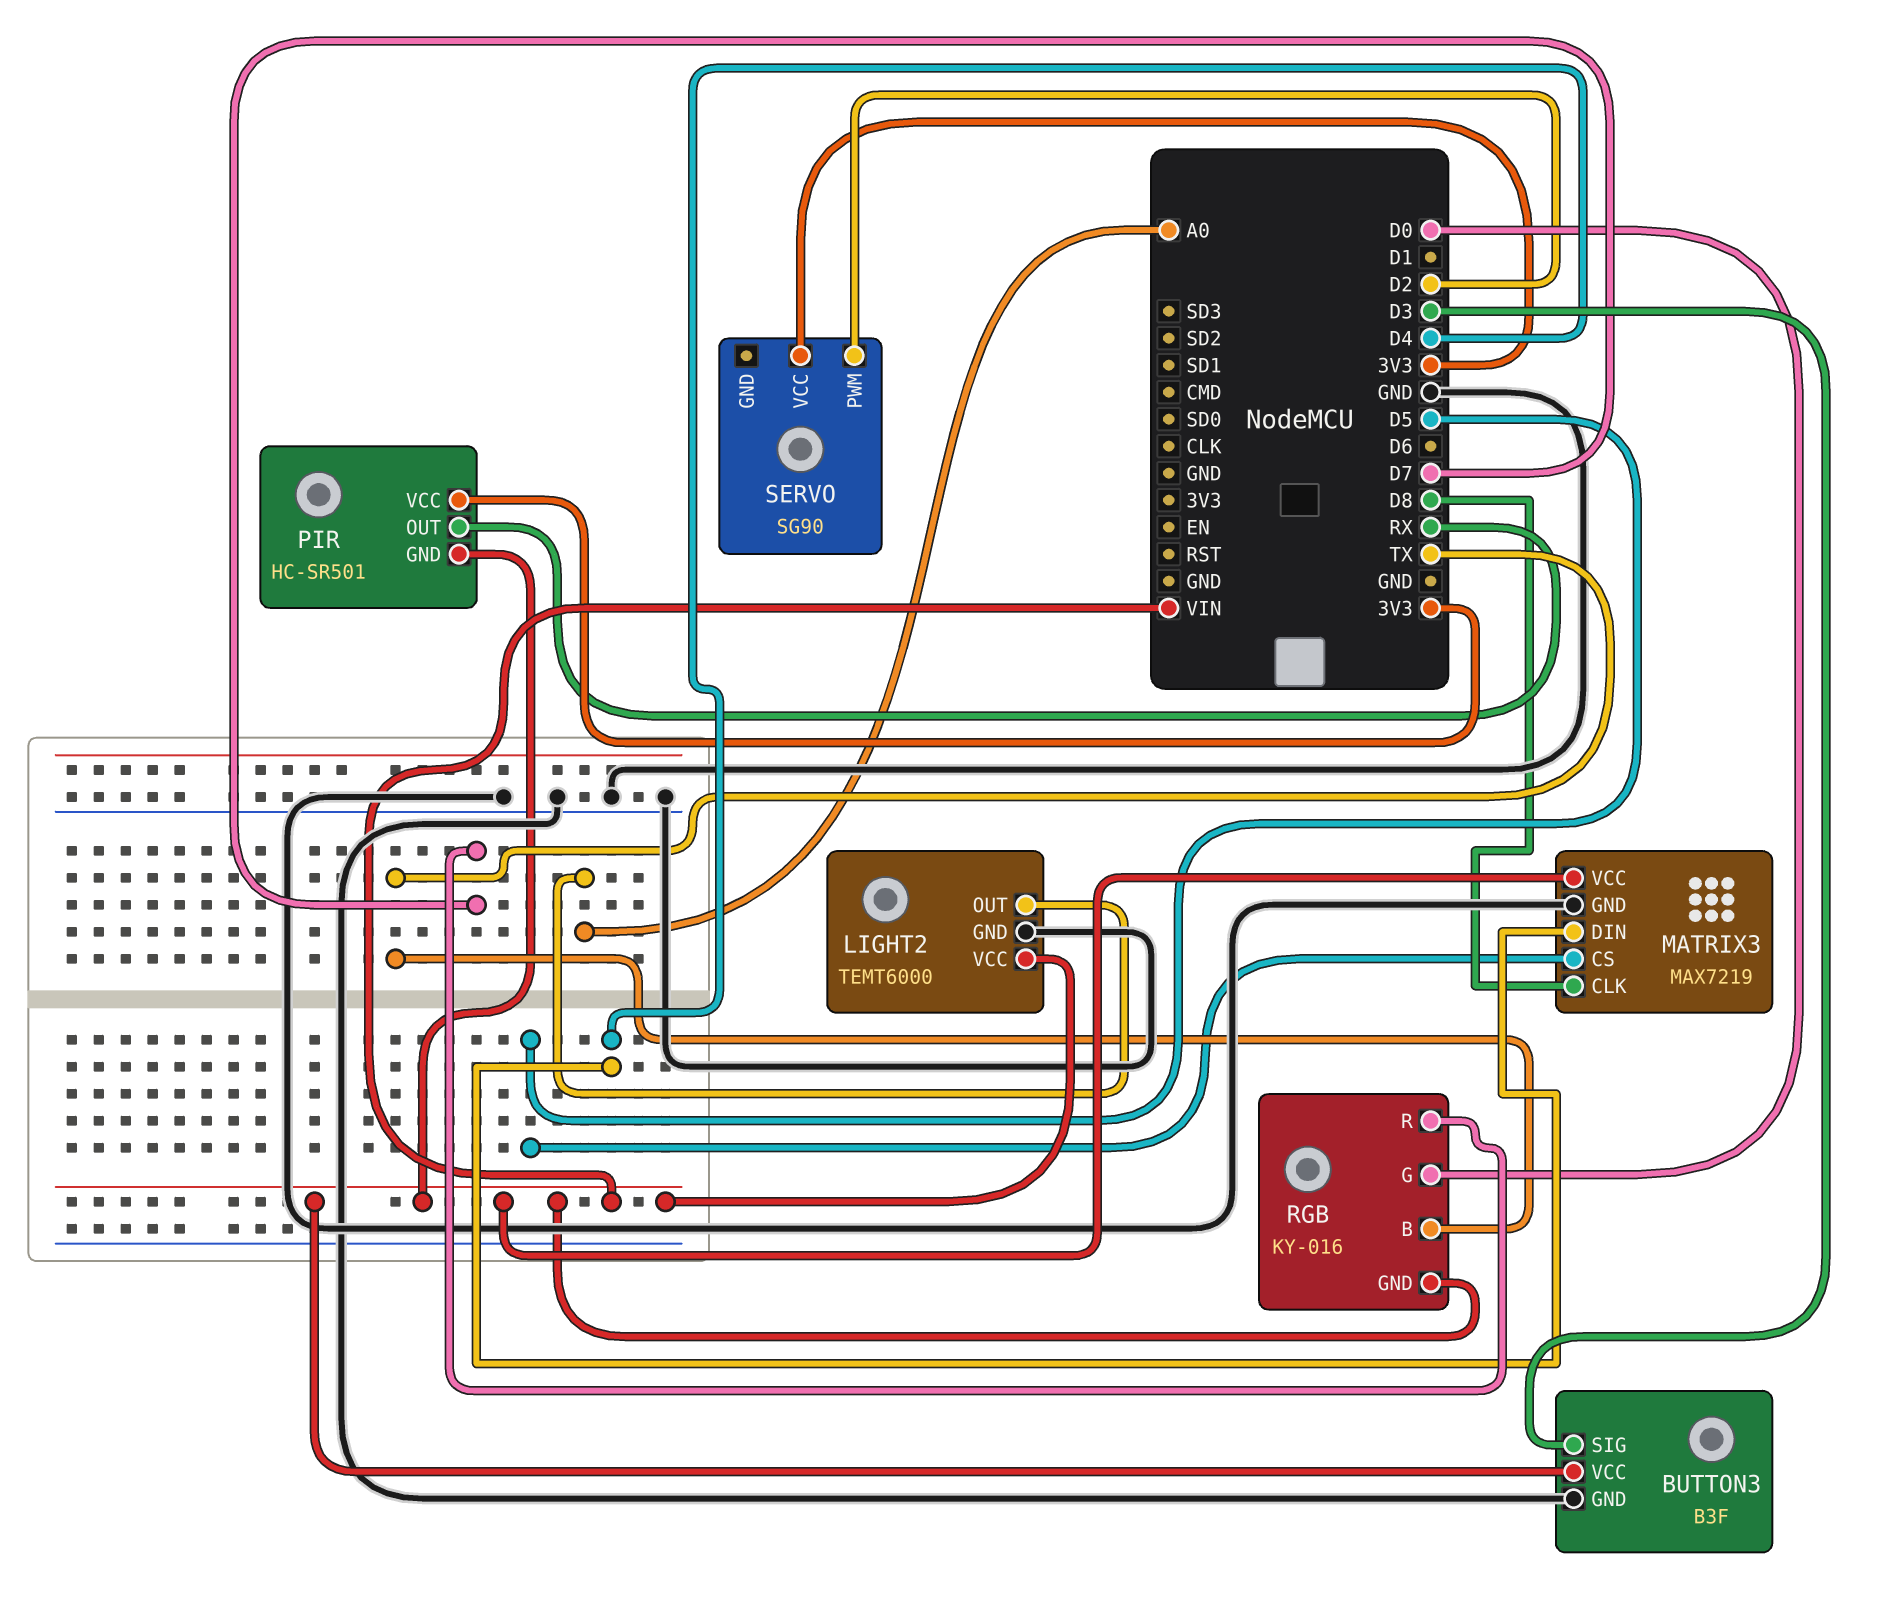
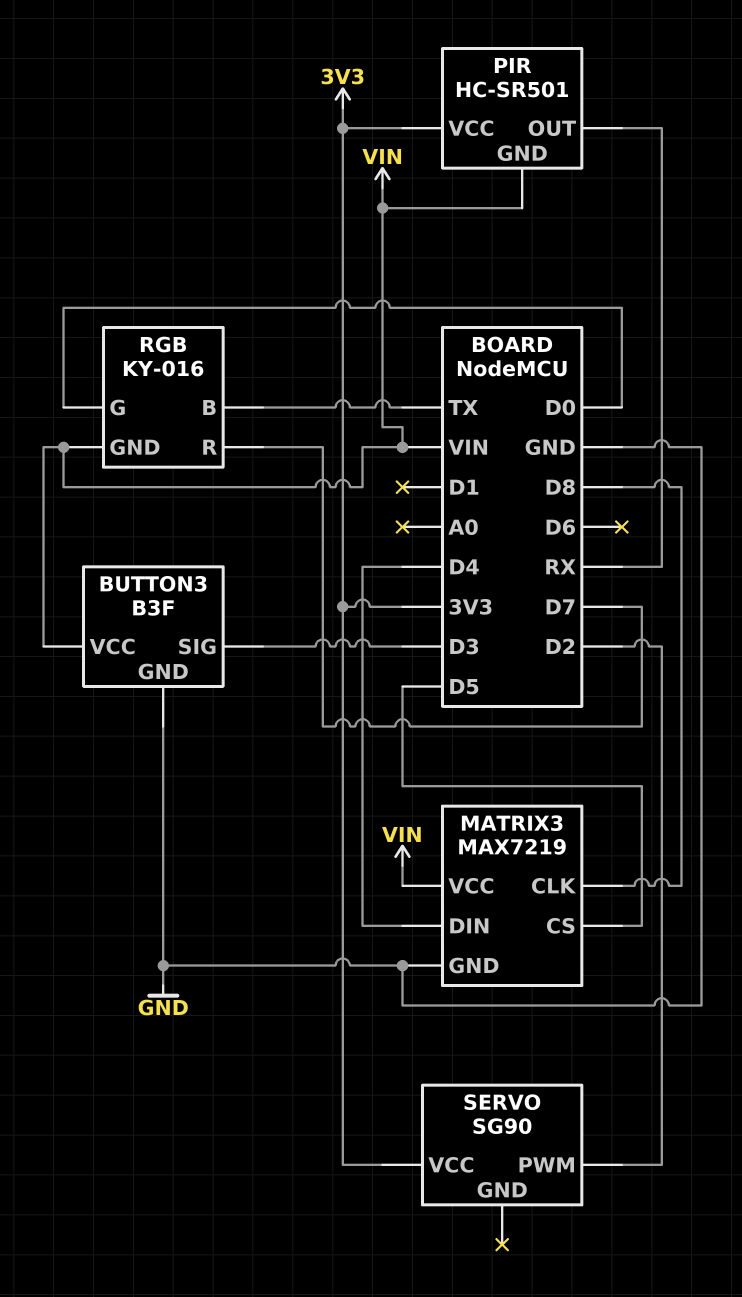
LIGHT2: TEMT6000 -> none
LIGHT2 pin GND: GND -> none
LIGHT2 pin OUT: A0 -> none
LIGHT2 pin VCC: VIN -> none

